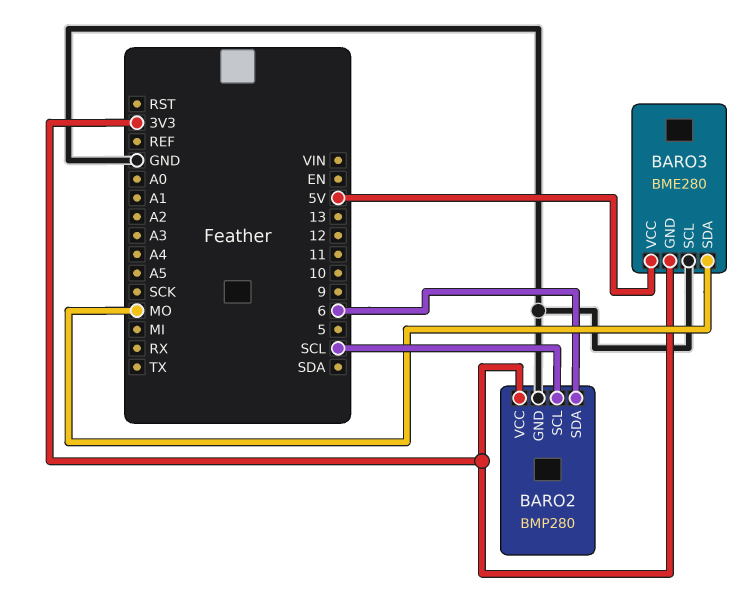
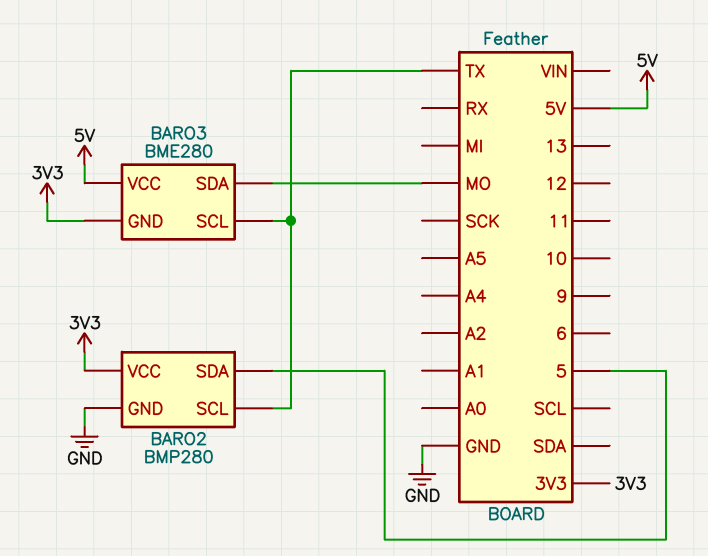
BARO2 pin SCL: SCL -> TX
BARO2 pin SDA: 6 -> 5
BARO3 pin SCL: GND -> TX

